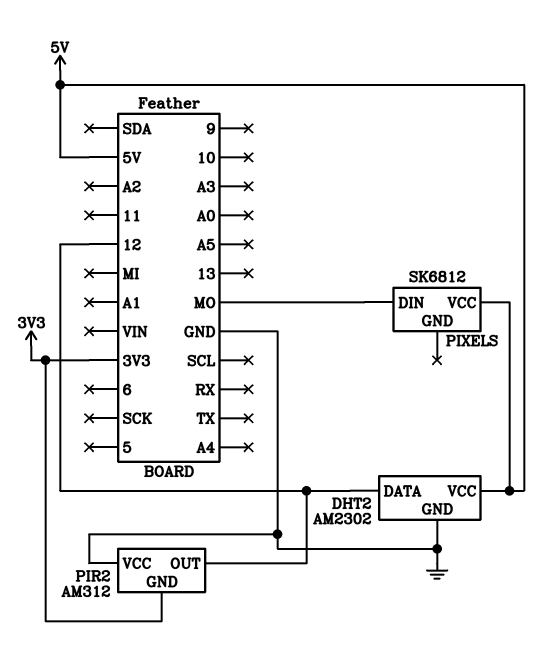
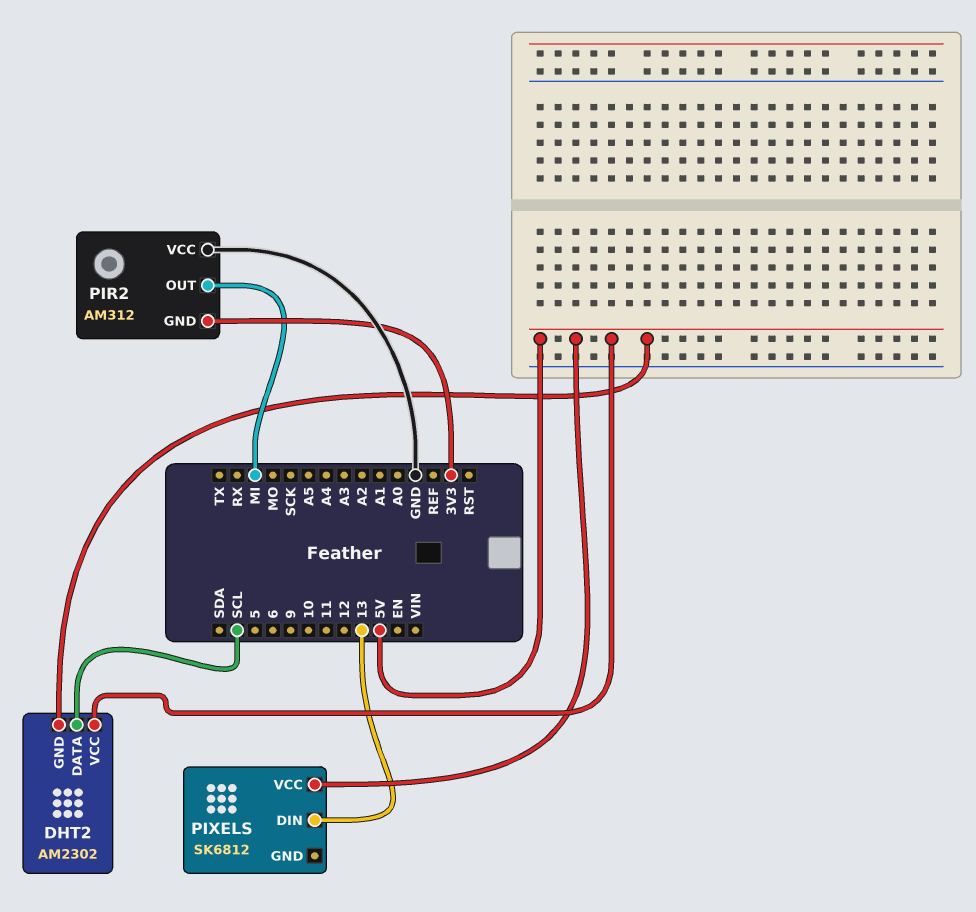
DHT2 pin DATA: 12 -> SCL
DHT2 pin GND: GND -> 5V
PIR2 pin OUT: 12 -> MI
PIXELS pin DIN: MO -> 13

